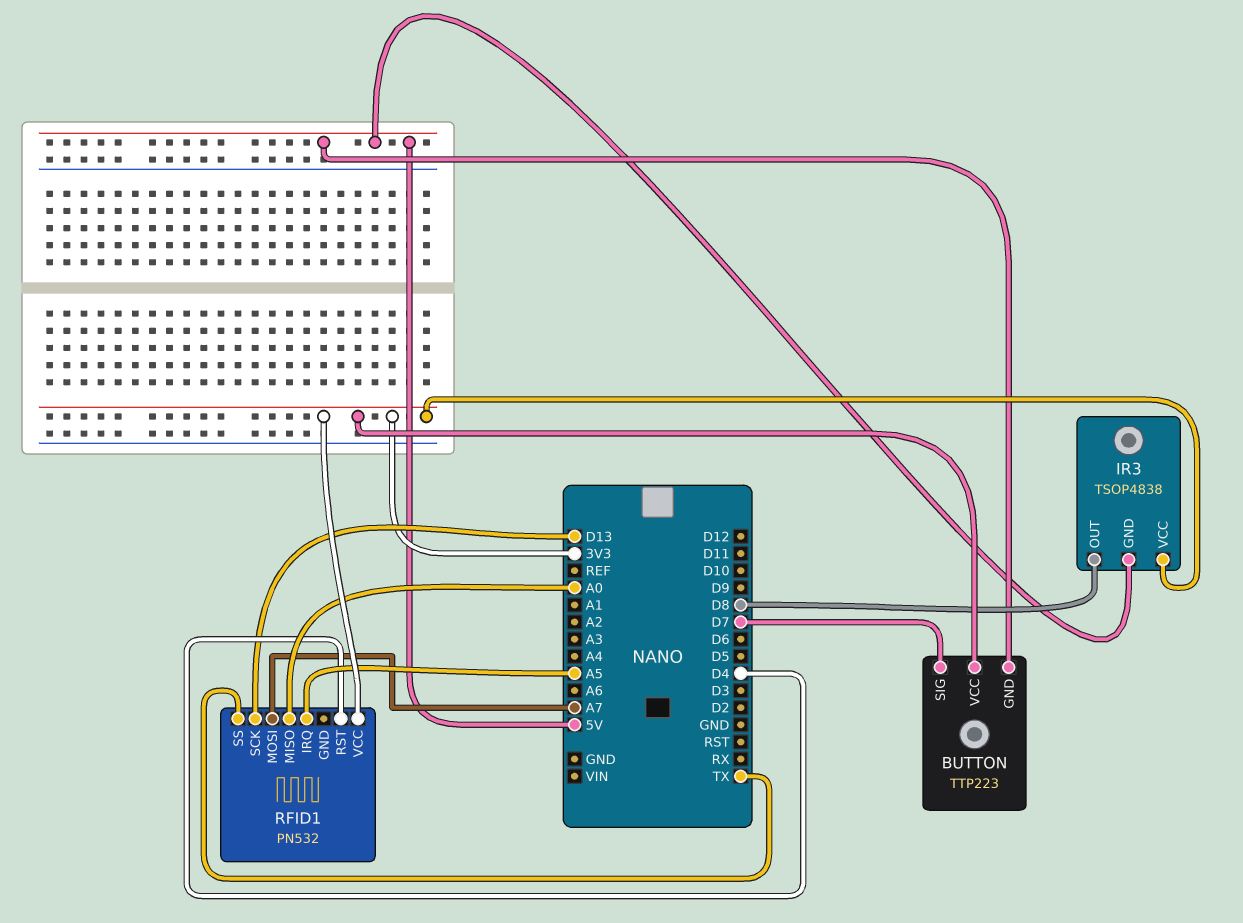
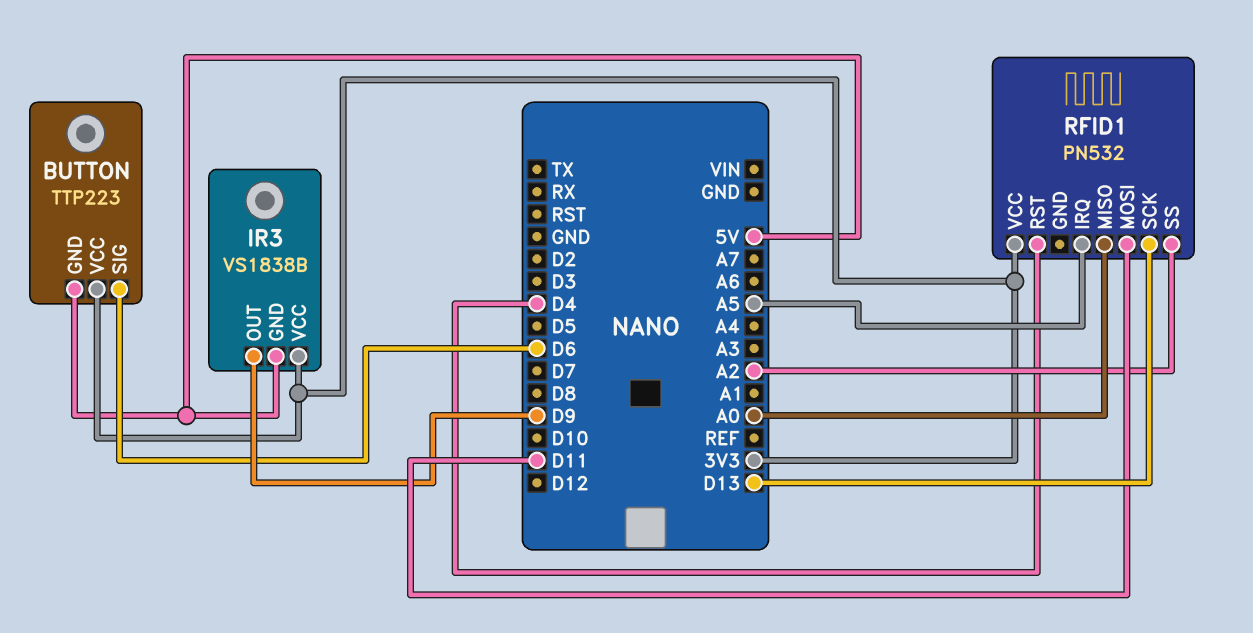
BUTTON pin SIG: D7 -> D6
IR3: TSOP4838 -> VS1838B
IR3 pin OUT: D8 -> D9
RFID1 pin MOSI: A7 -> D11
RFID1 pin SS: TX -> A2

